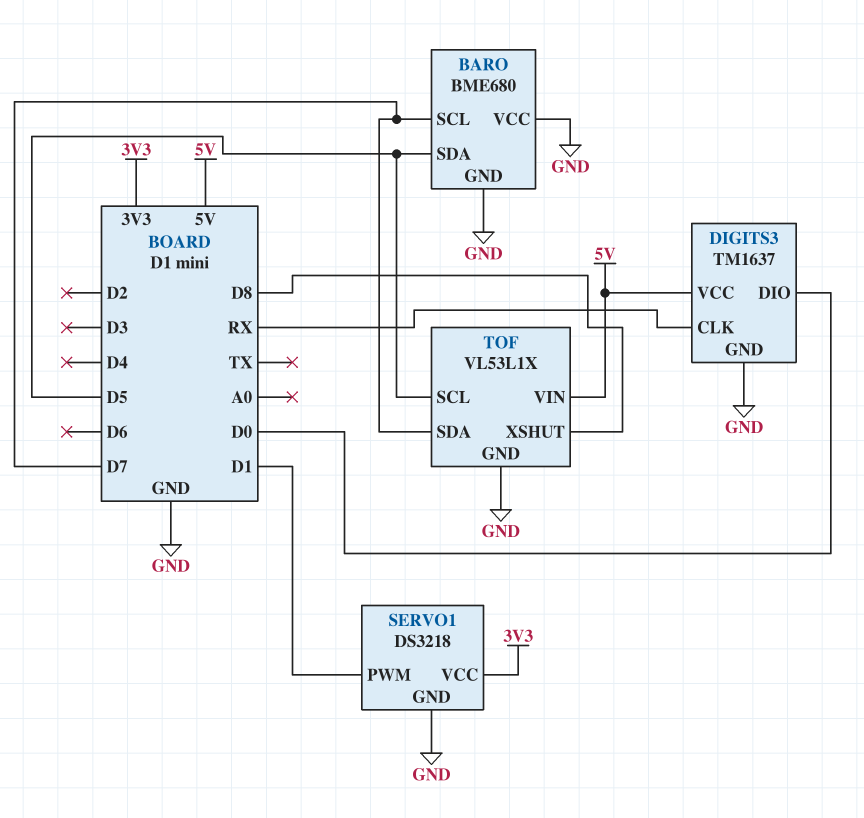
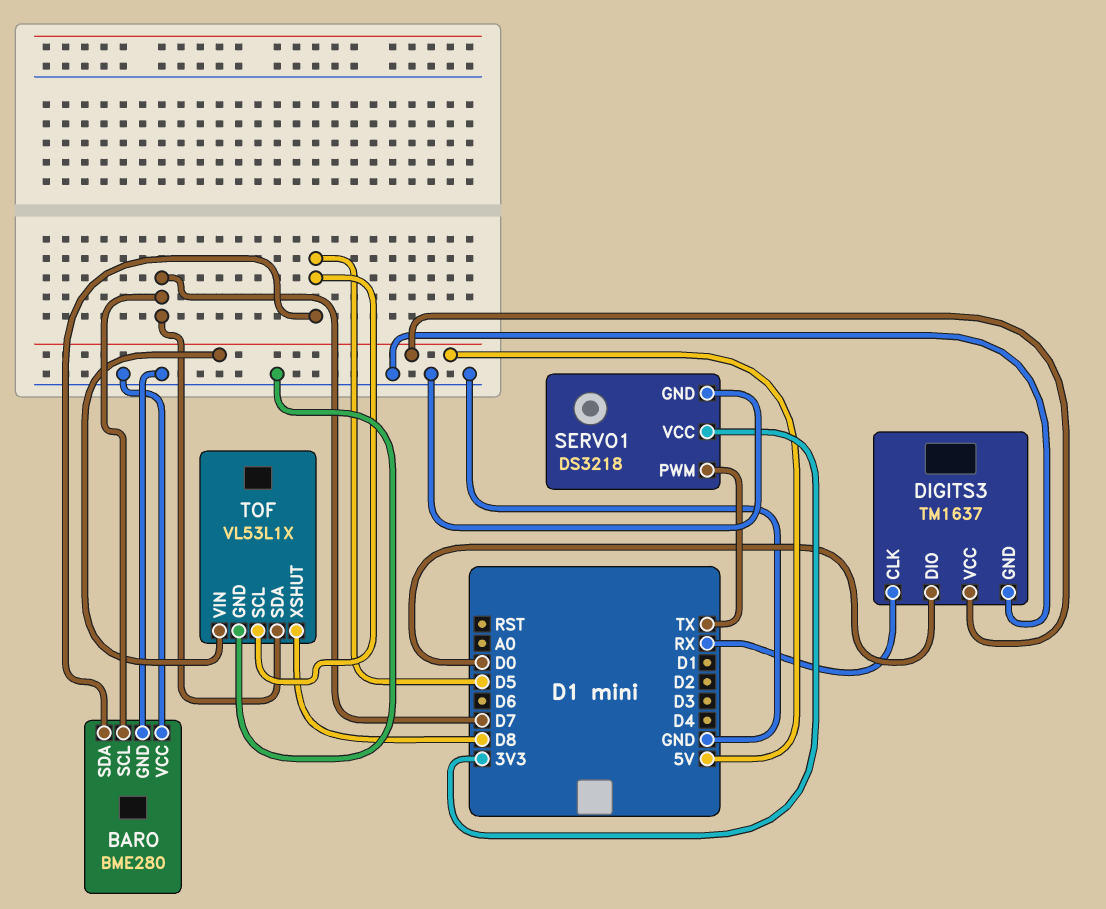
BARO: BME680 -> BME280
SERVO1 pin PWM: D1 -> TX

